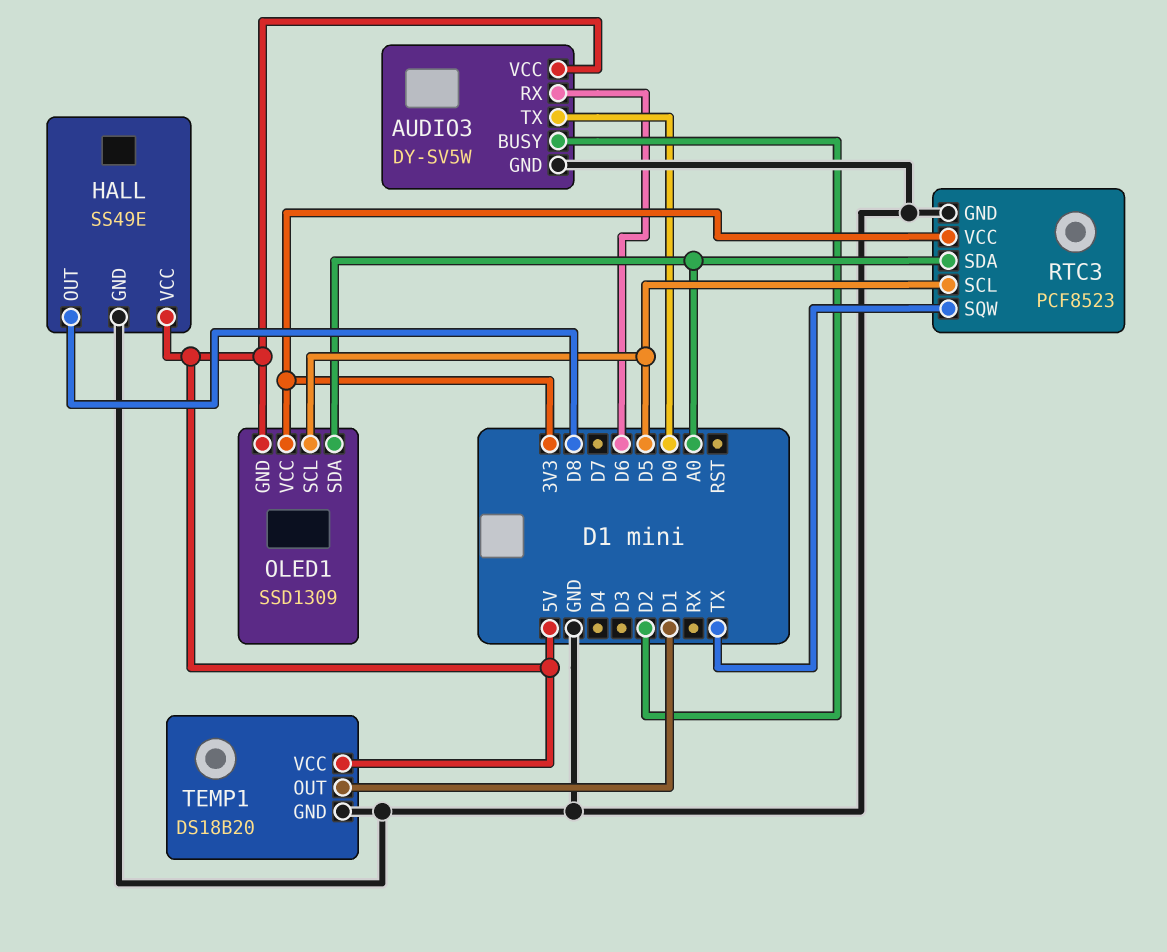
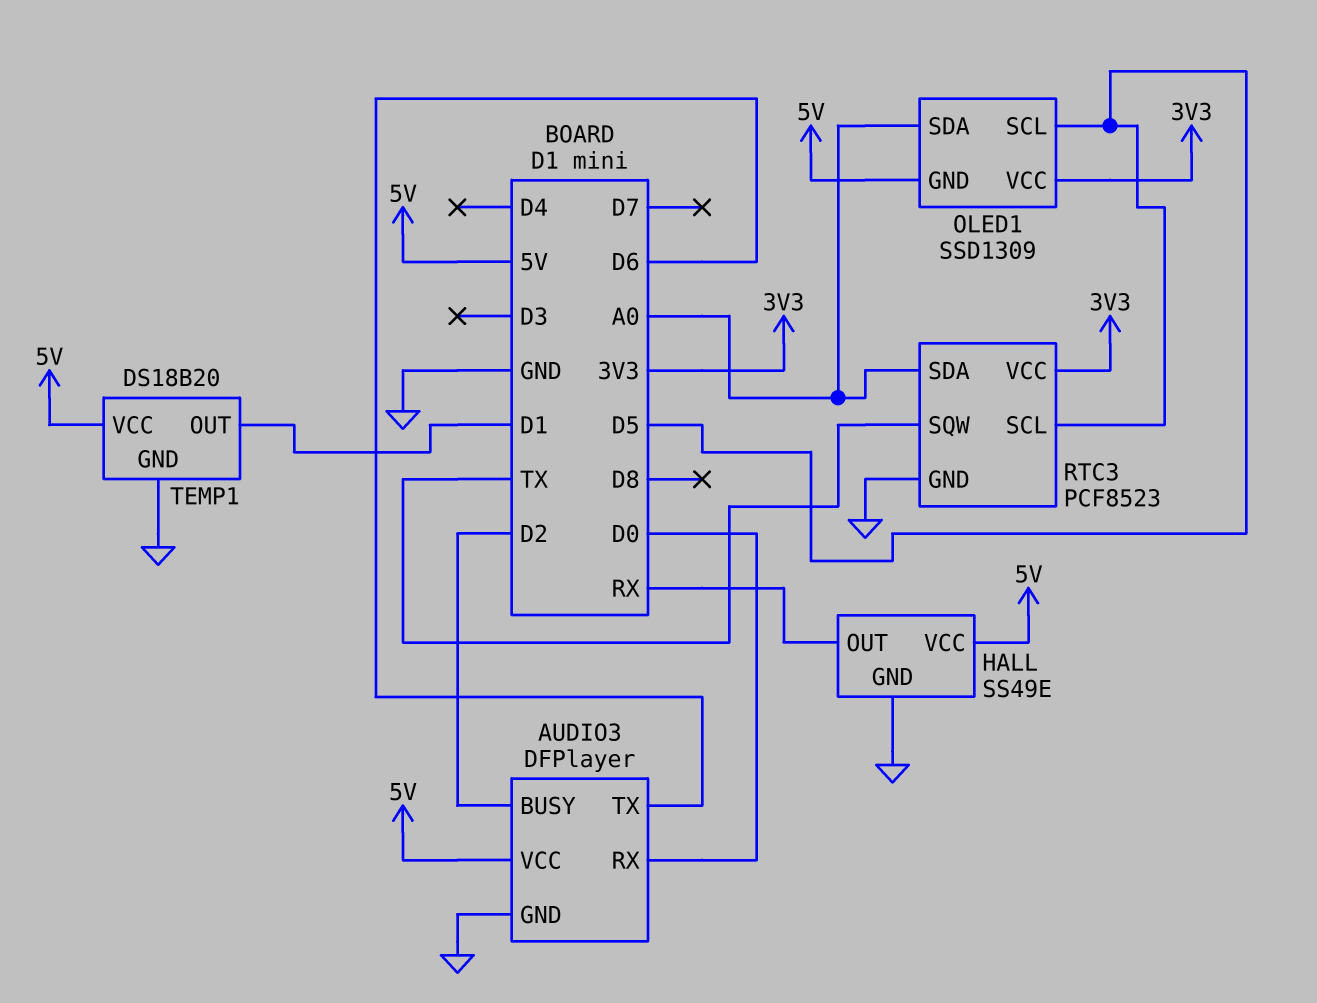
AUDIO3: DY-SV5W -> DFPlayer
AUDIO3 pin RX: D6 -> D0
AUDIO3 pin TX: D0 -> D6
HALL pin OUT: D8 -> RX

